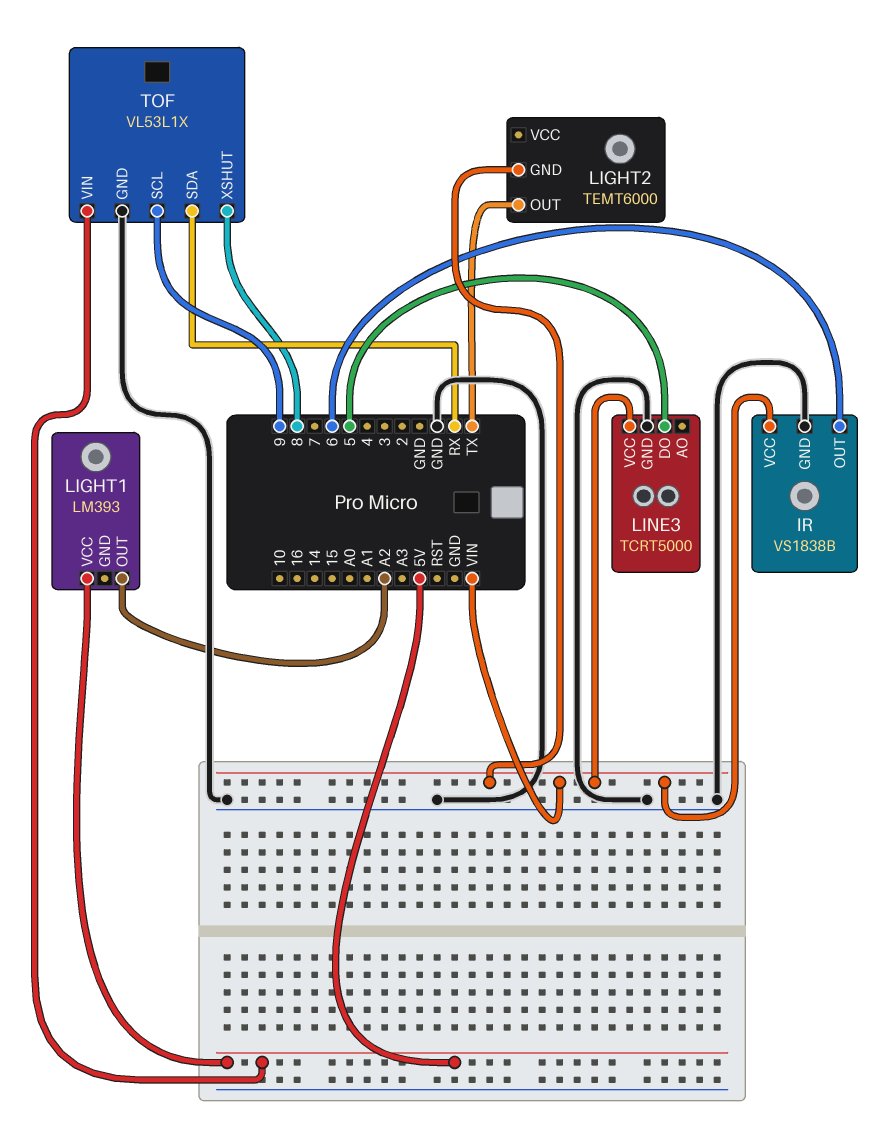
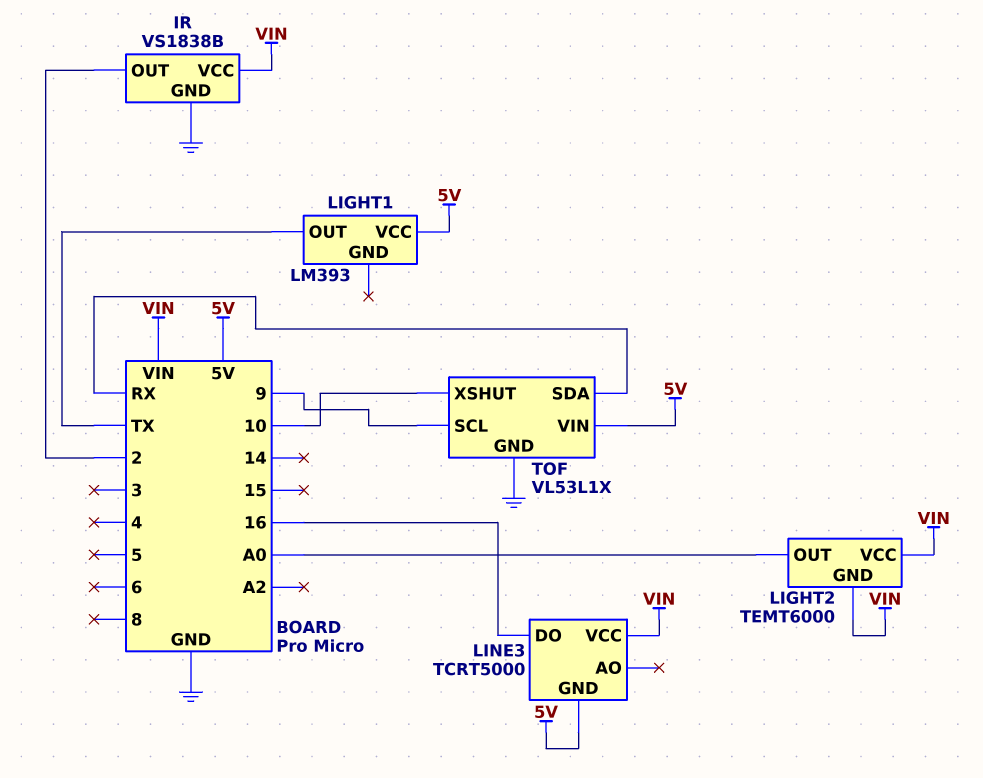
IR pin OUT: 6 -> 2
LIGHT1 pin OUT: A2 -> TX
LIGHT2 pin OUT: TX -> A0
LIGHT2 pin VCC: none -> VIN
LINE3 pin DO: 5 -> 16
LINE3 pin GND: GND -> 5V
TOF pin XSHUT: 8 -> 10

